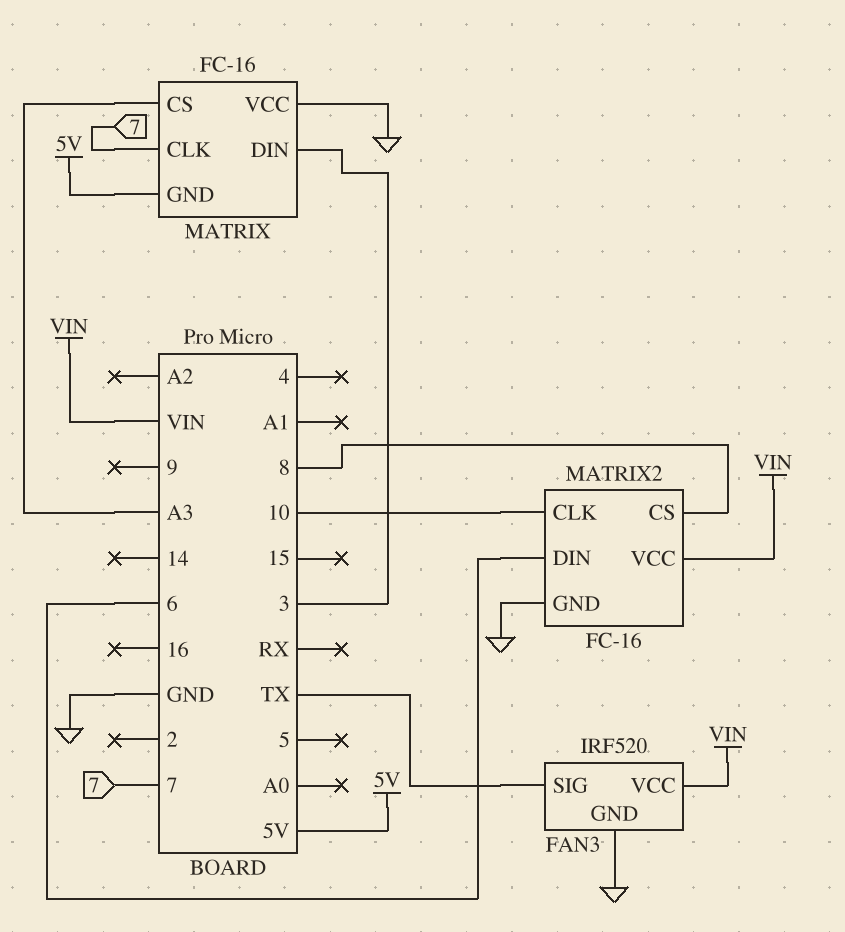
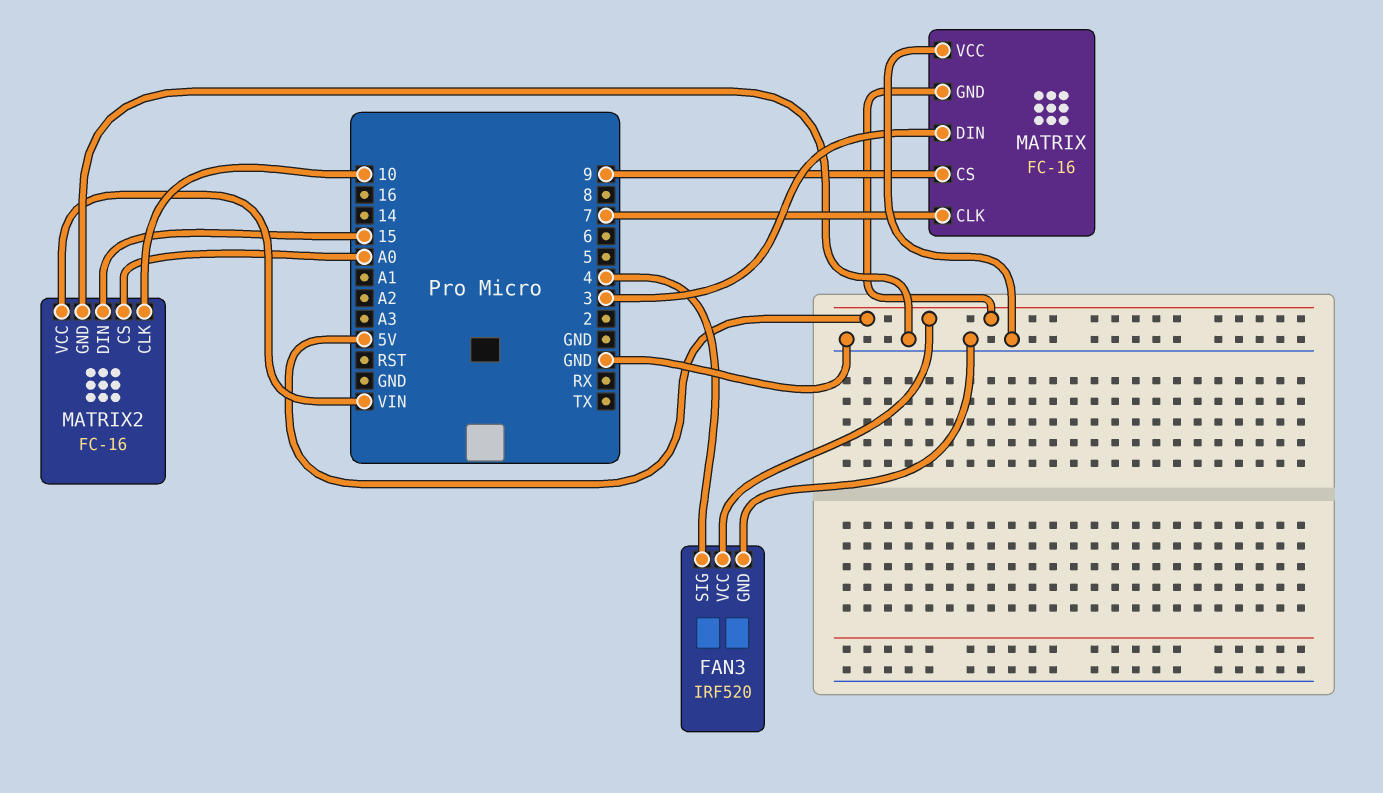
FAN3 pin SIG: TX -> 4
FAN3 pin VCC: VIN -> 5V
MATRIX pin CS: A3 -> 9
MATRIX2 pin CS: 8 -> A0
MATRIX2 pin DIN: 6 -> 15

